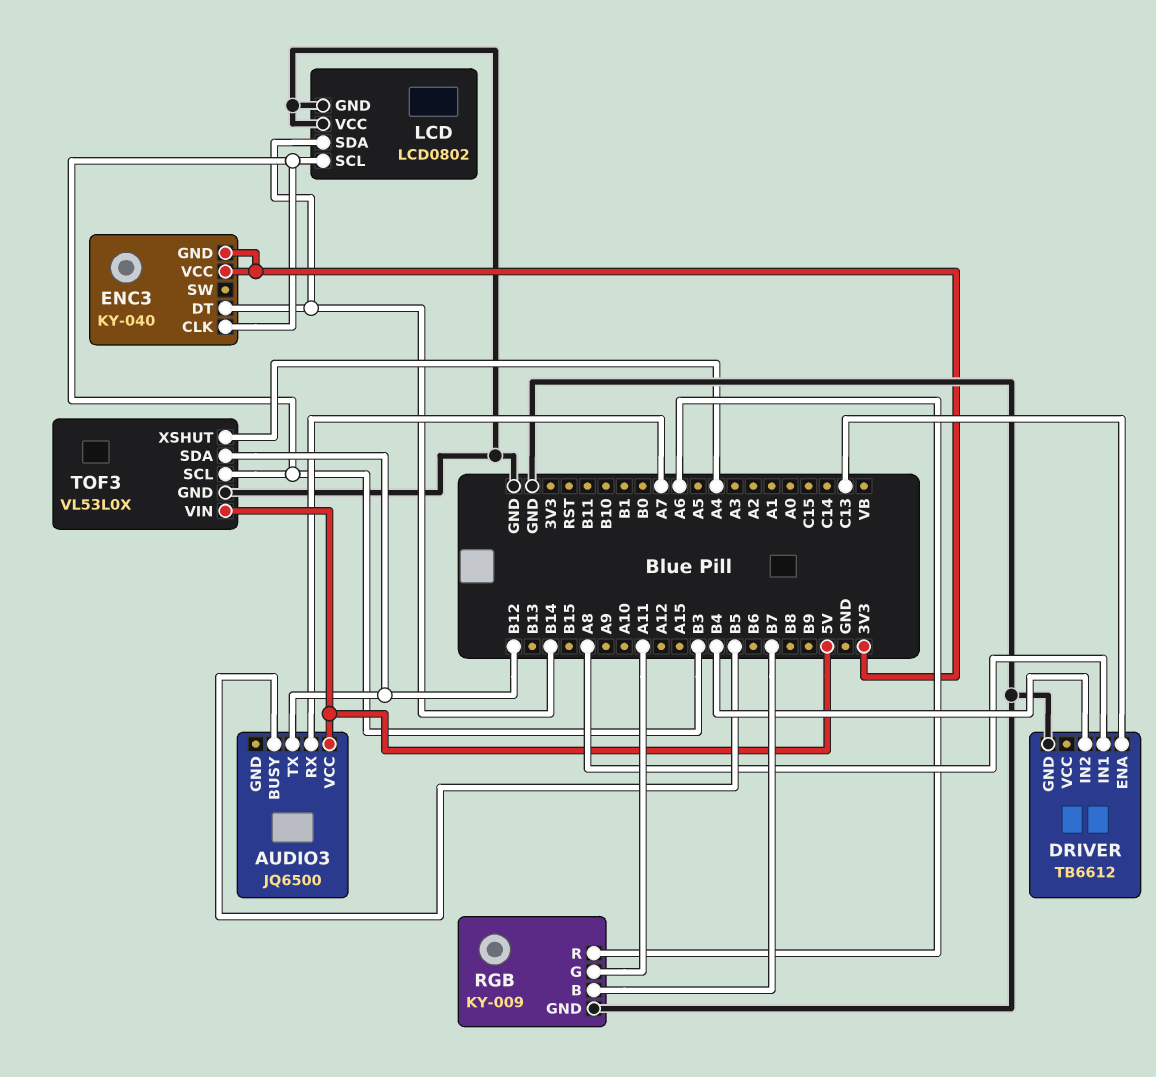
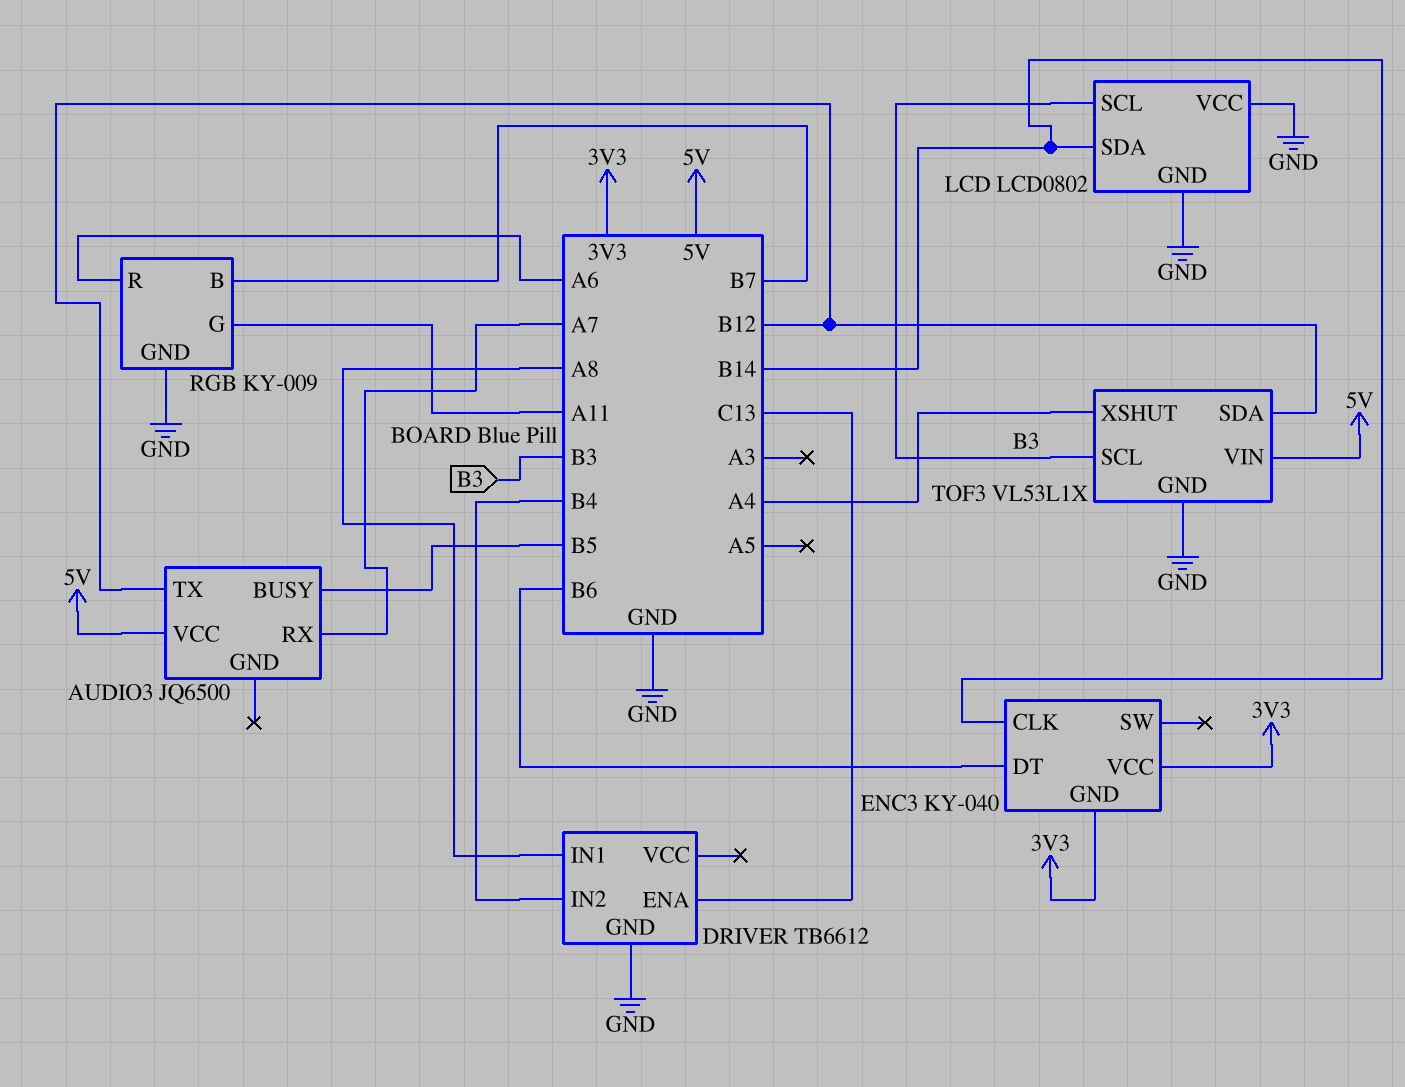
ENC3 pin CLK: B3 -> B14
ENC3 pin DT: B14 -> B6
TOF3: VL53L0X -> VL53L1X

